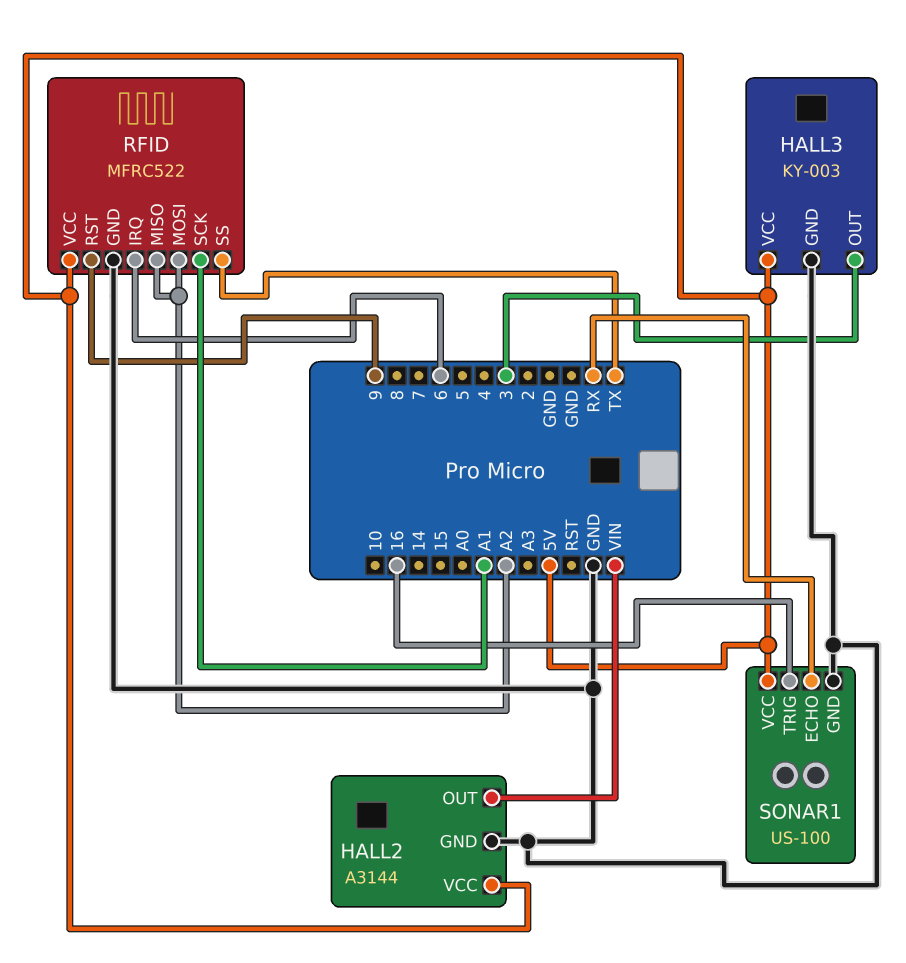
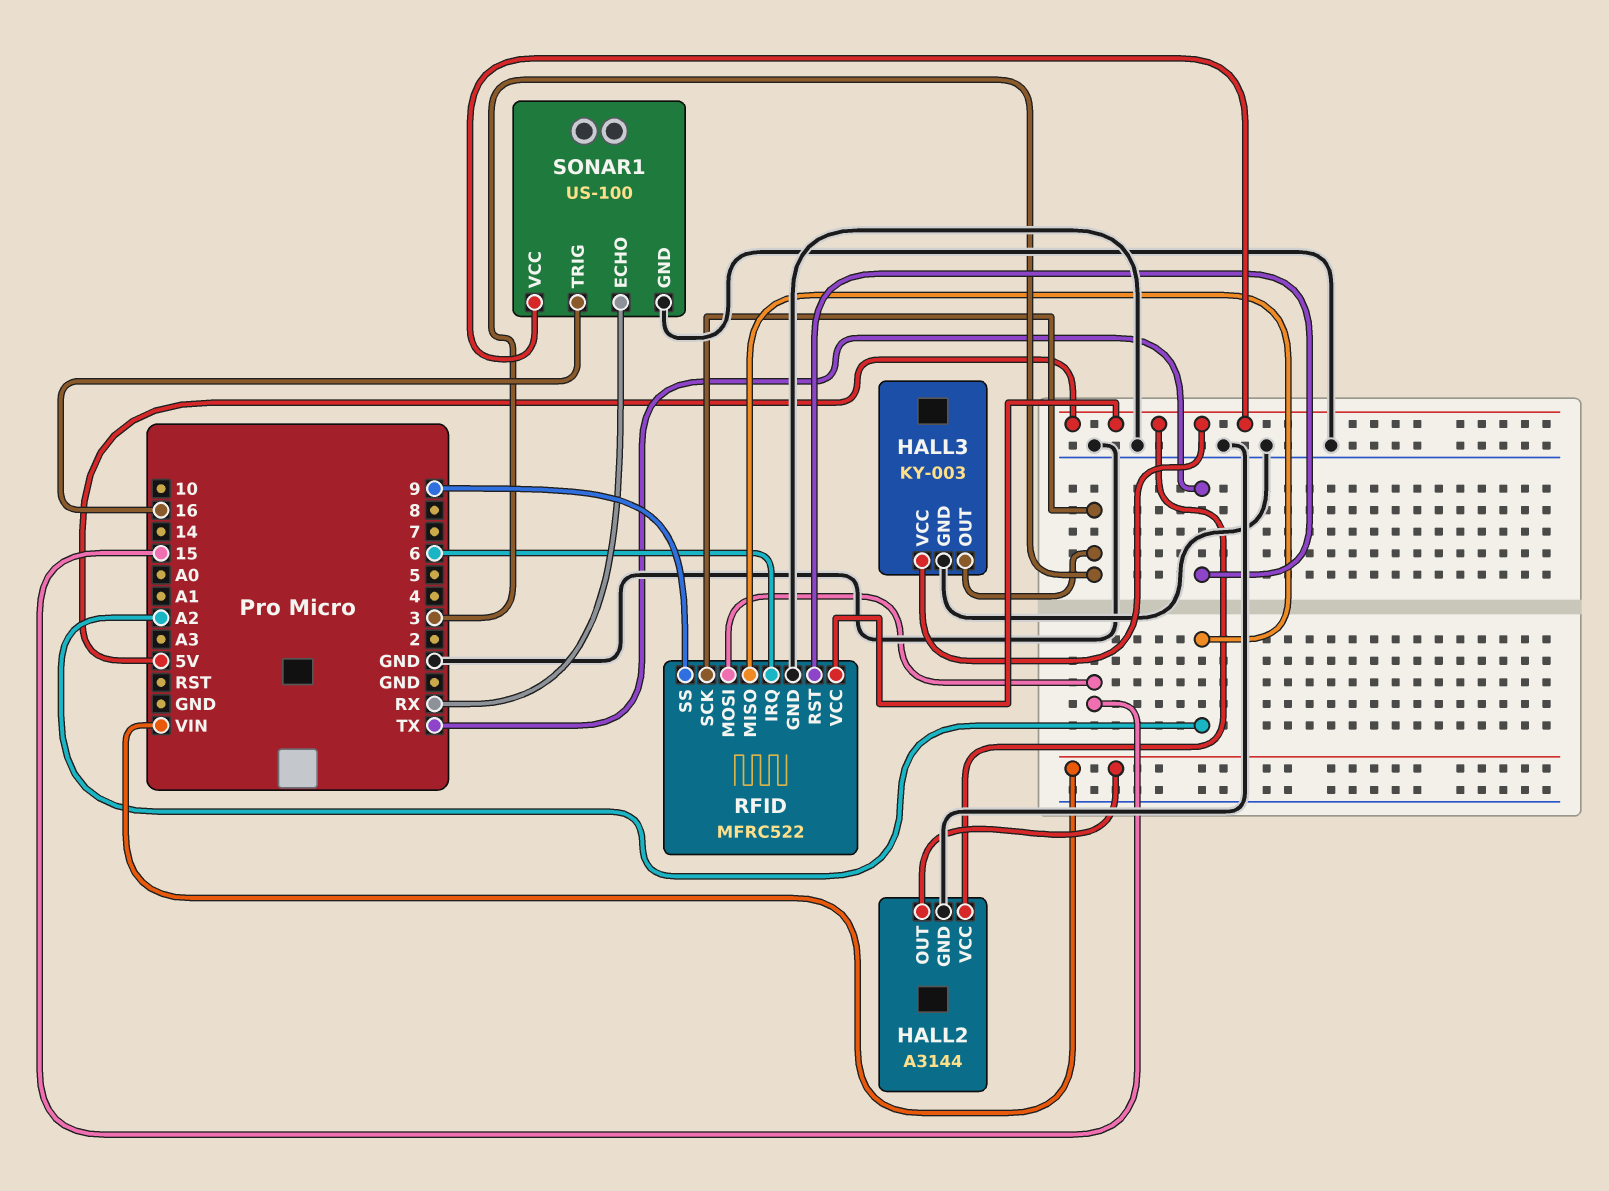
RFID pin MOSI: A2 -> 15
RFID pin RST: 9 -> TX
RFID pin SCK: A1 -> 3
RFID pin SS: TX -> 9

